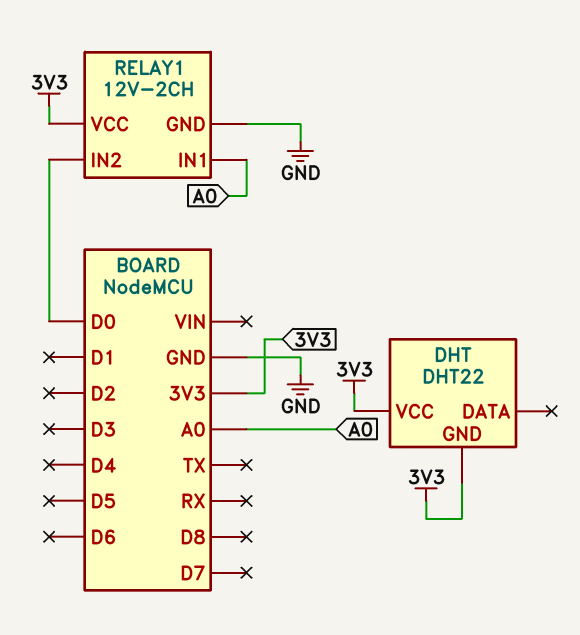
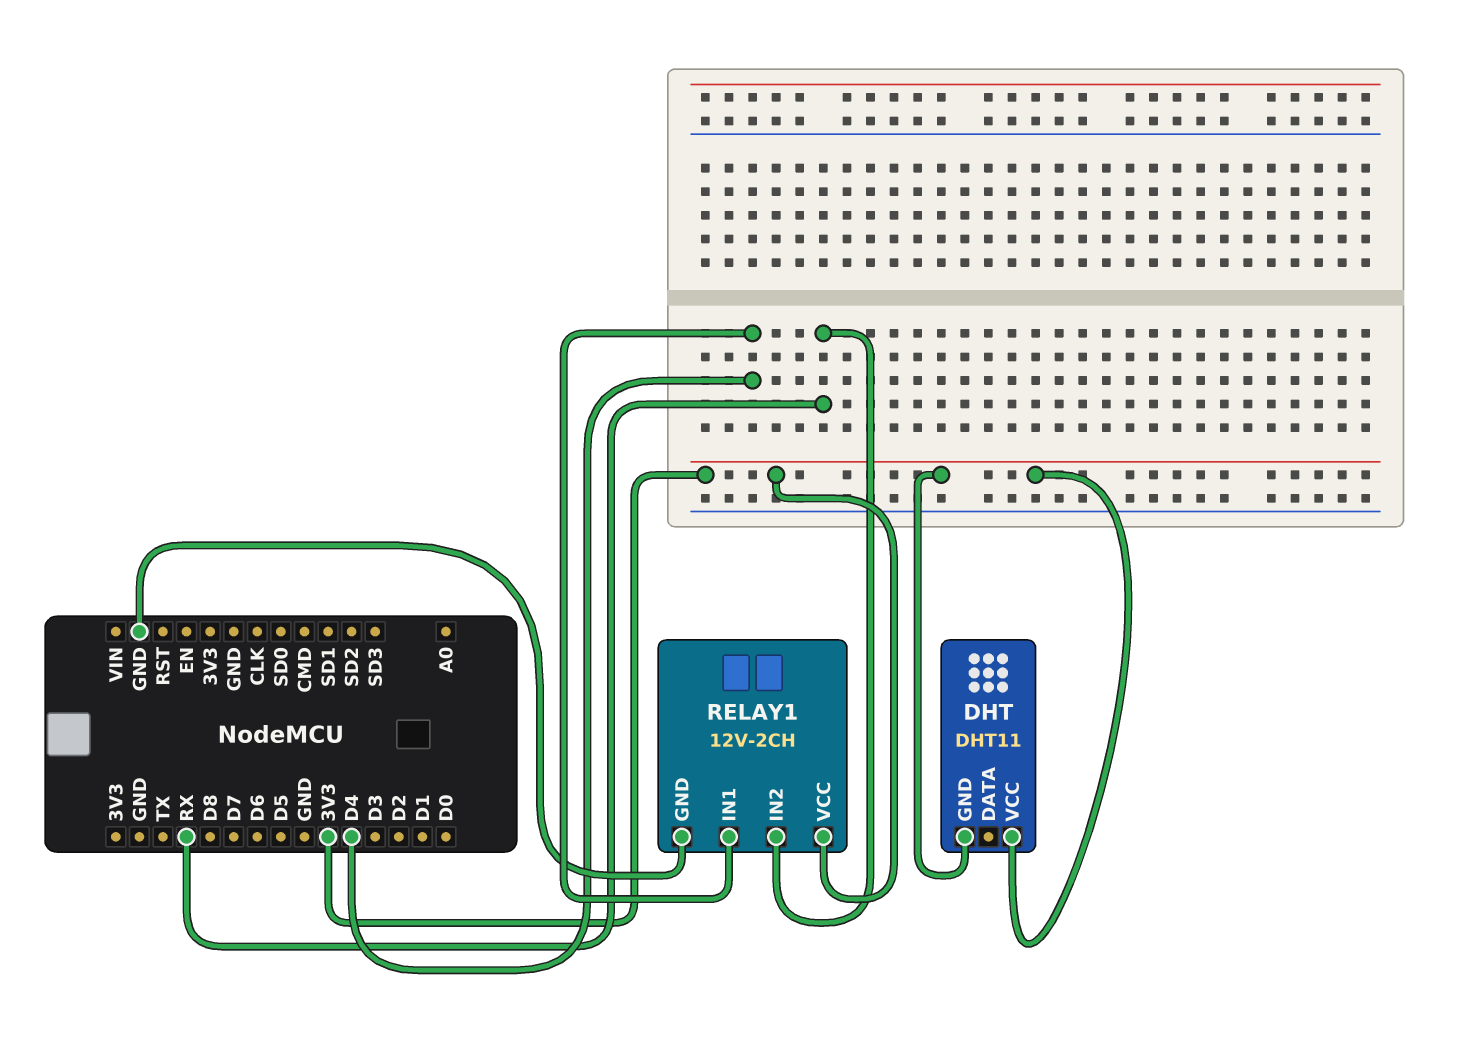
DHT: DHT22 -> DHT11
RELAY1 pin IN1: A0 -> D4
RELAY1 pin IN2: D0 -> RX

